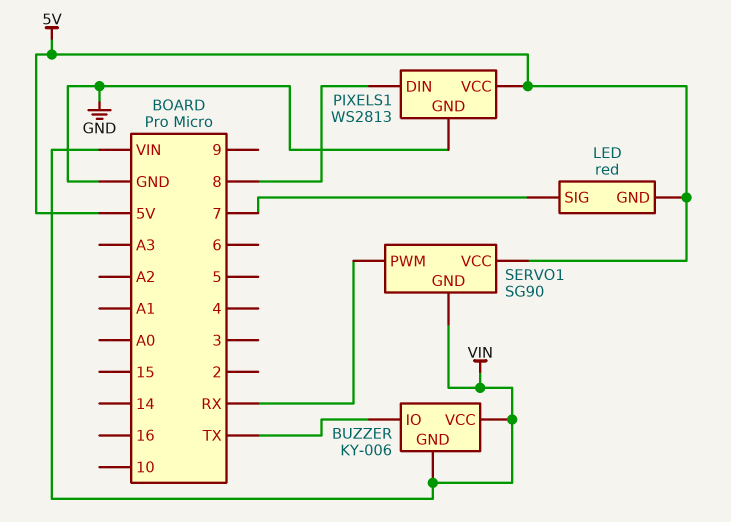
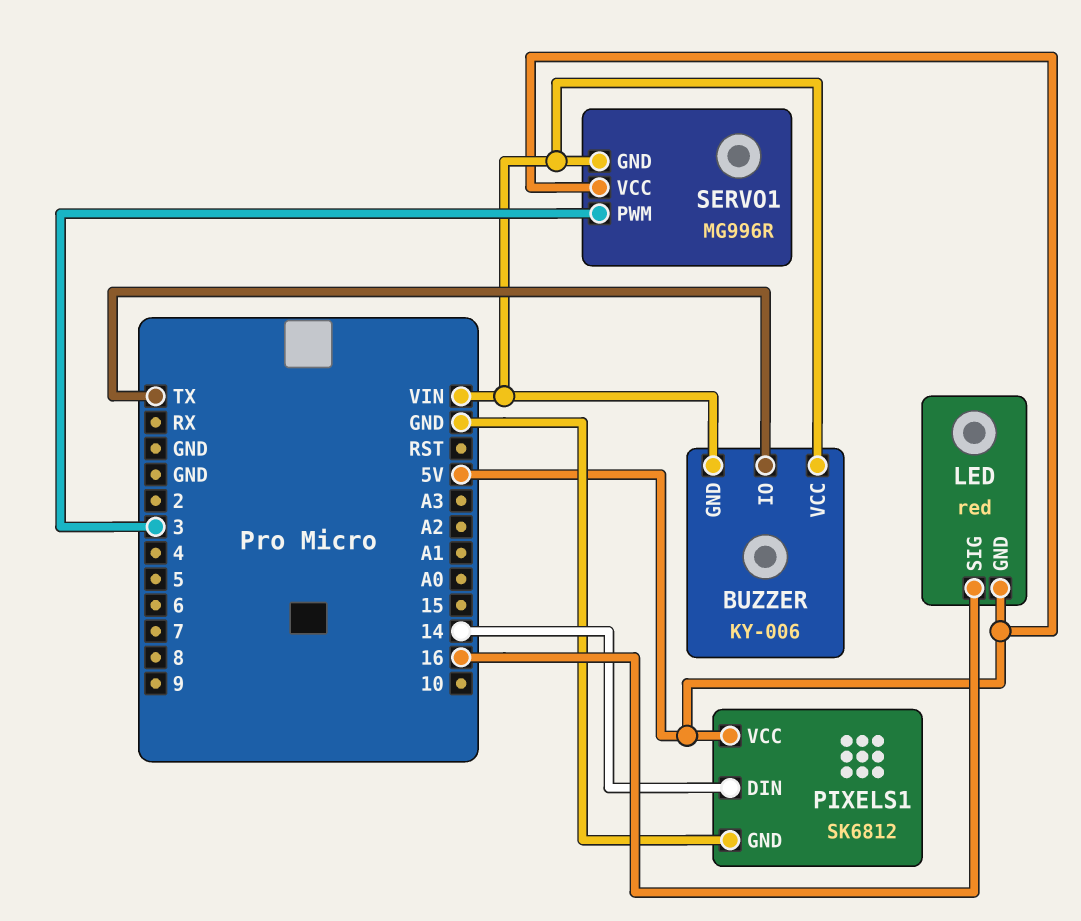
LED pin SIG: 7 -> 16
PIXELS1: WS2813 -> SK6812
PIXELS1 pin DIN: 8 -> 14
SERVO1: SG90 -> MG996R
SERVO1 pin PWM: RX -> 3

